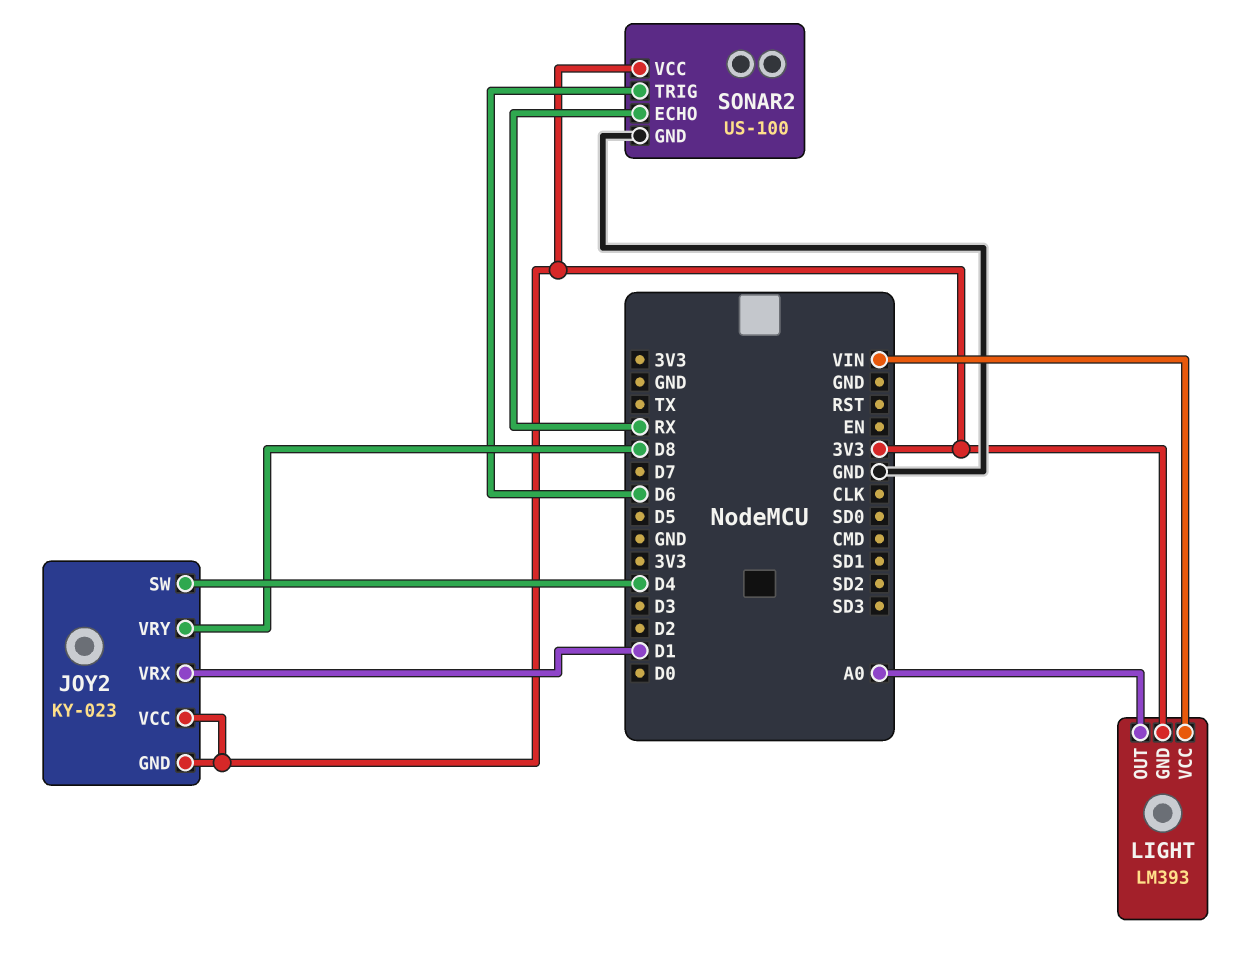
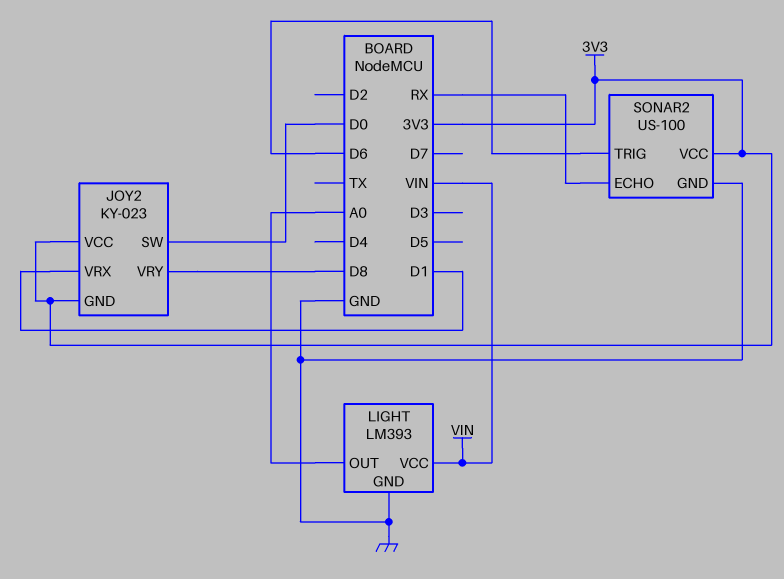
JOY2 pin SW: D4 -> D0
LIGHT pin GND: 3V3 -> GND

